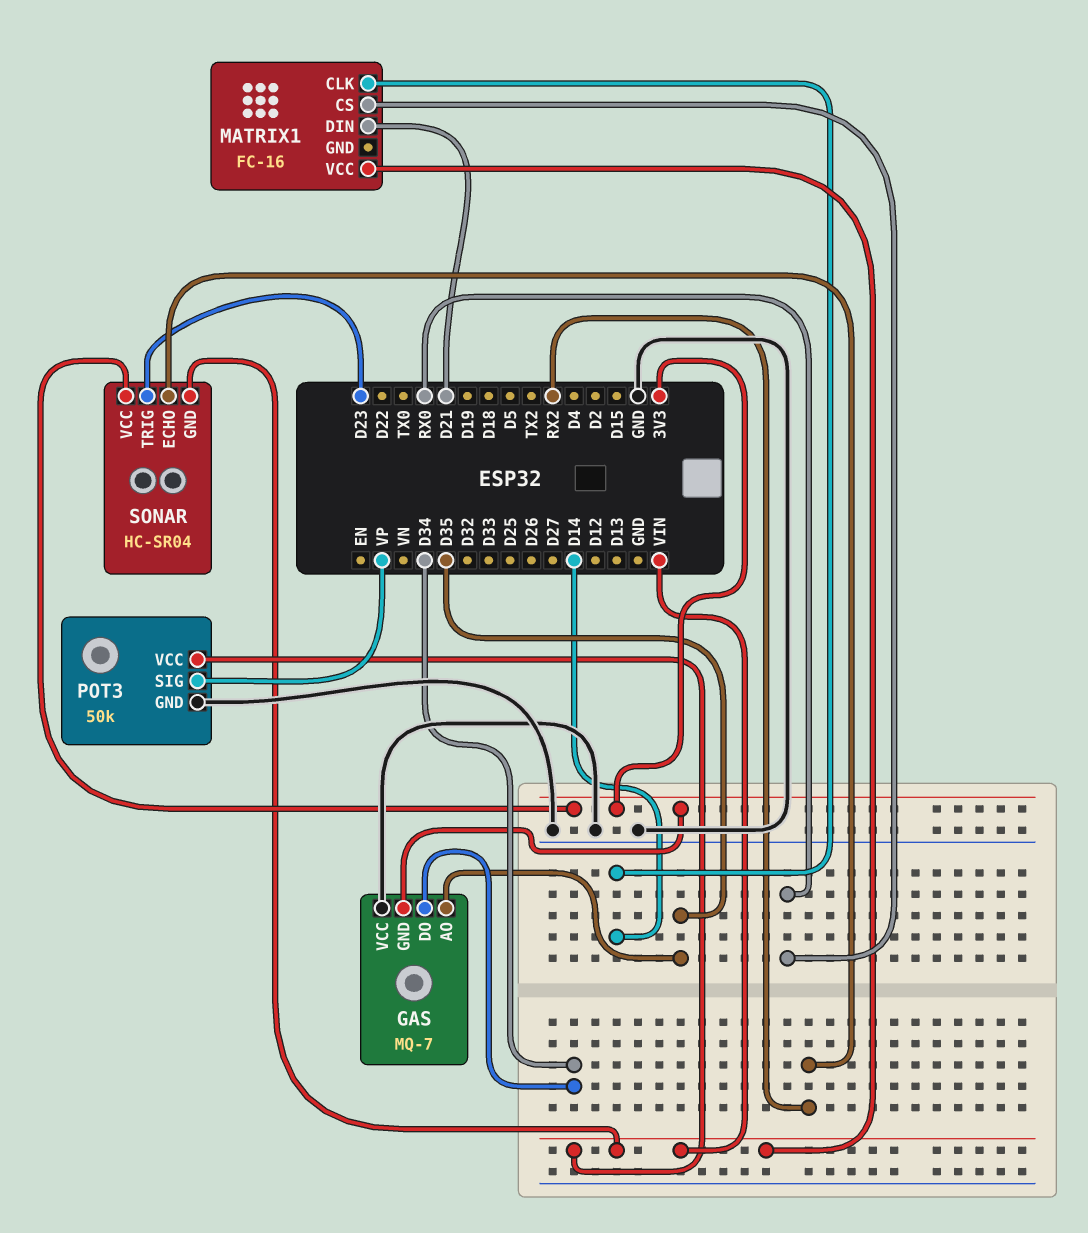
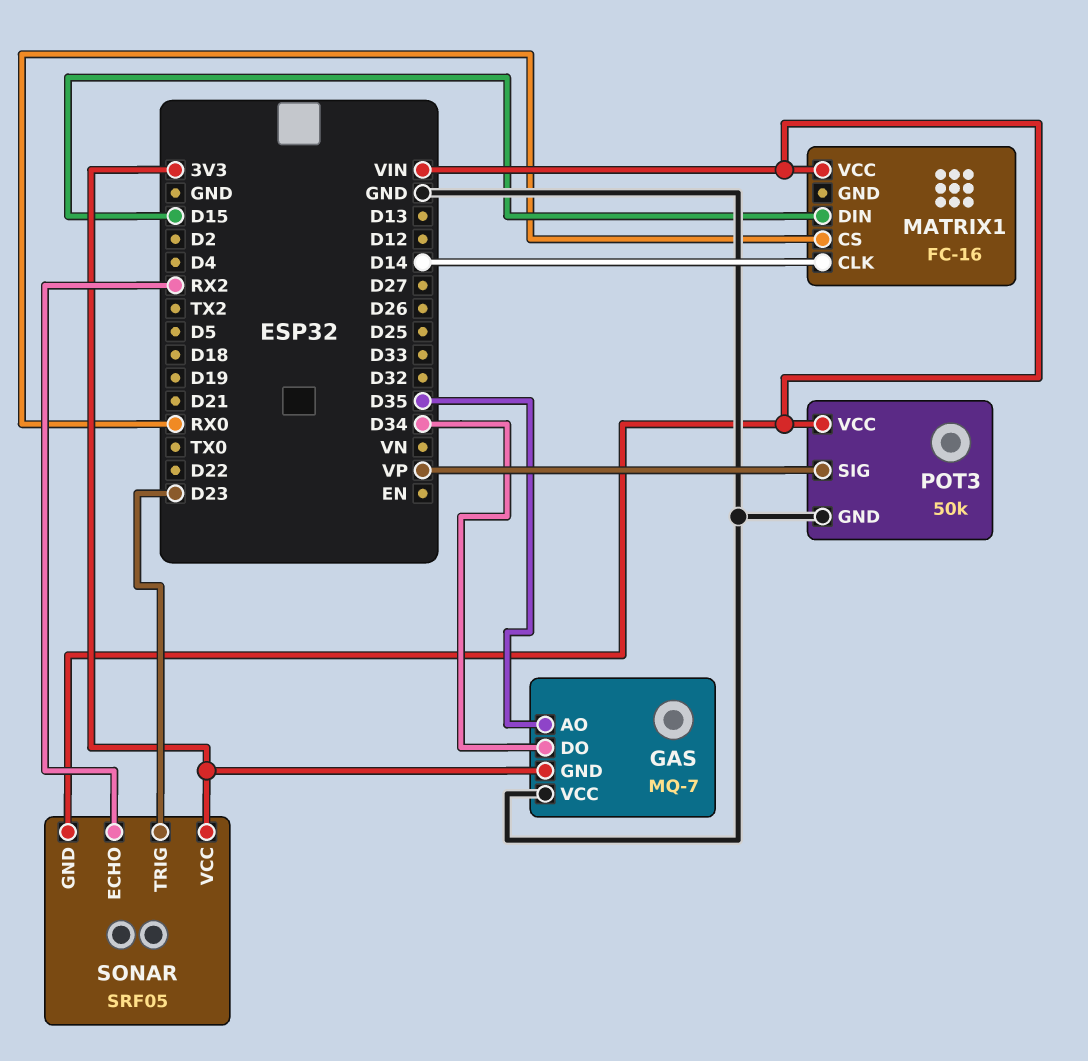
MATRIX1 pin DIN: D21 -> D15
SONAR: HC-SR04 -> SRF05

